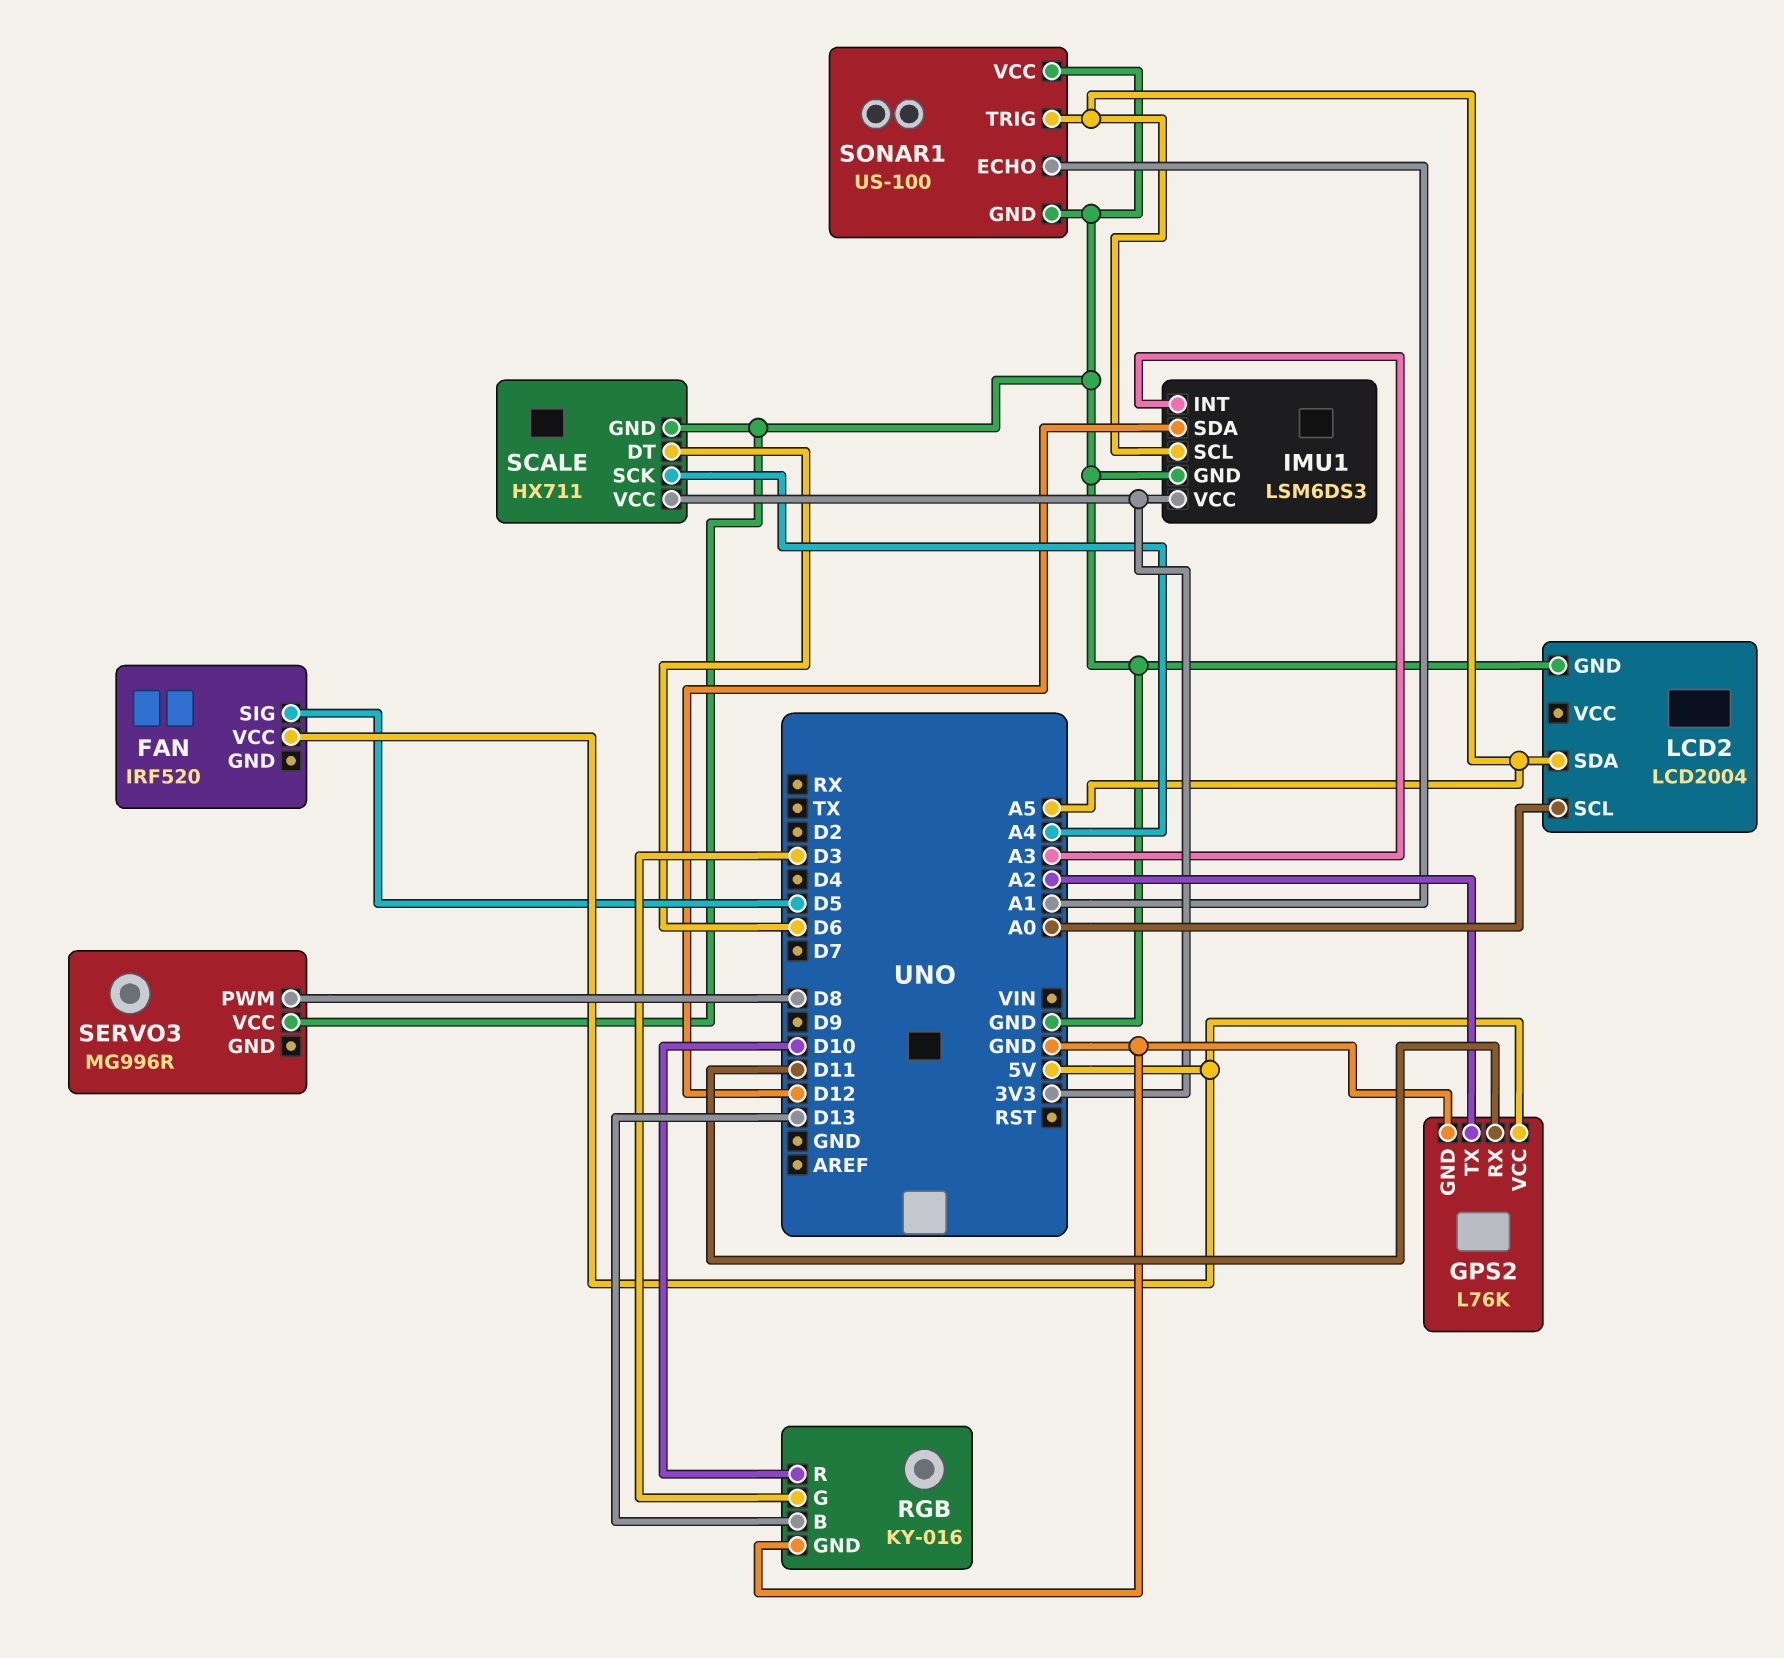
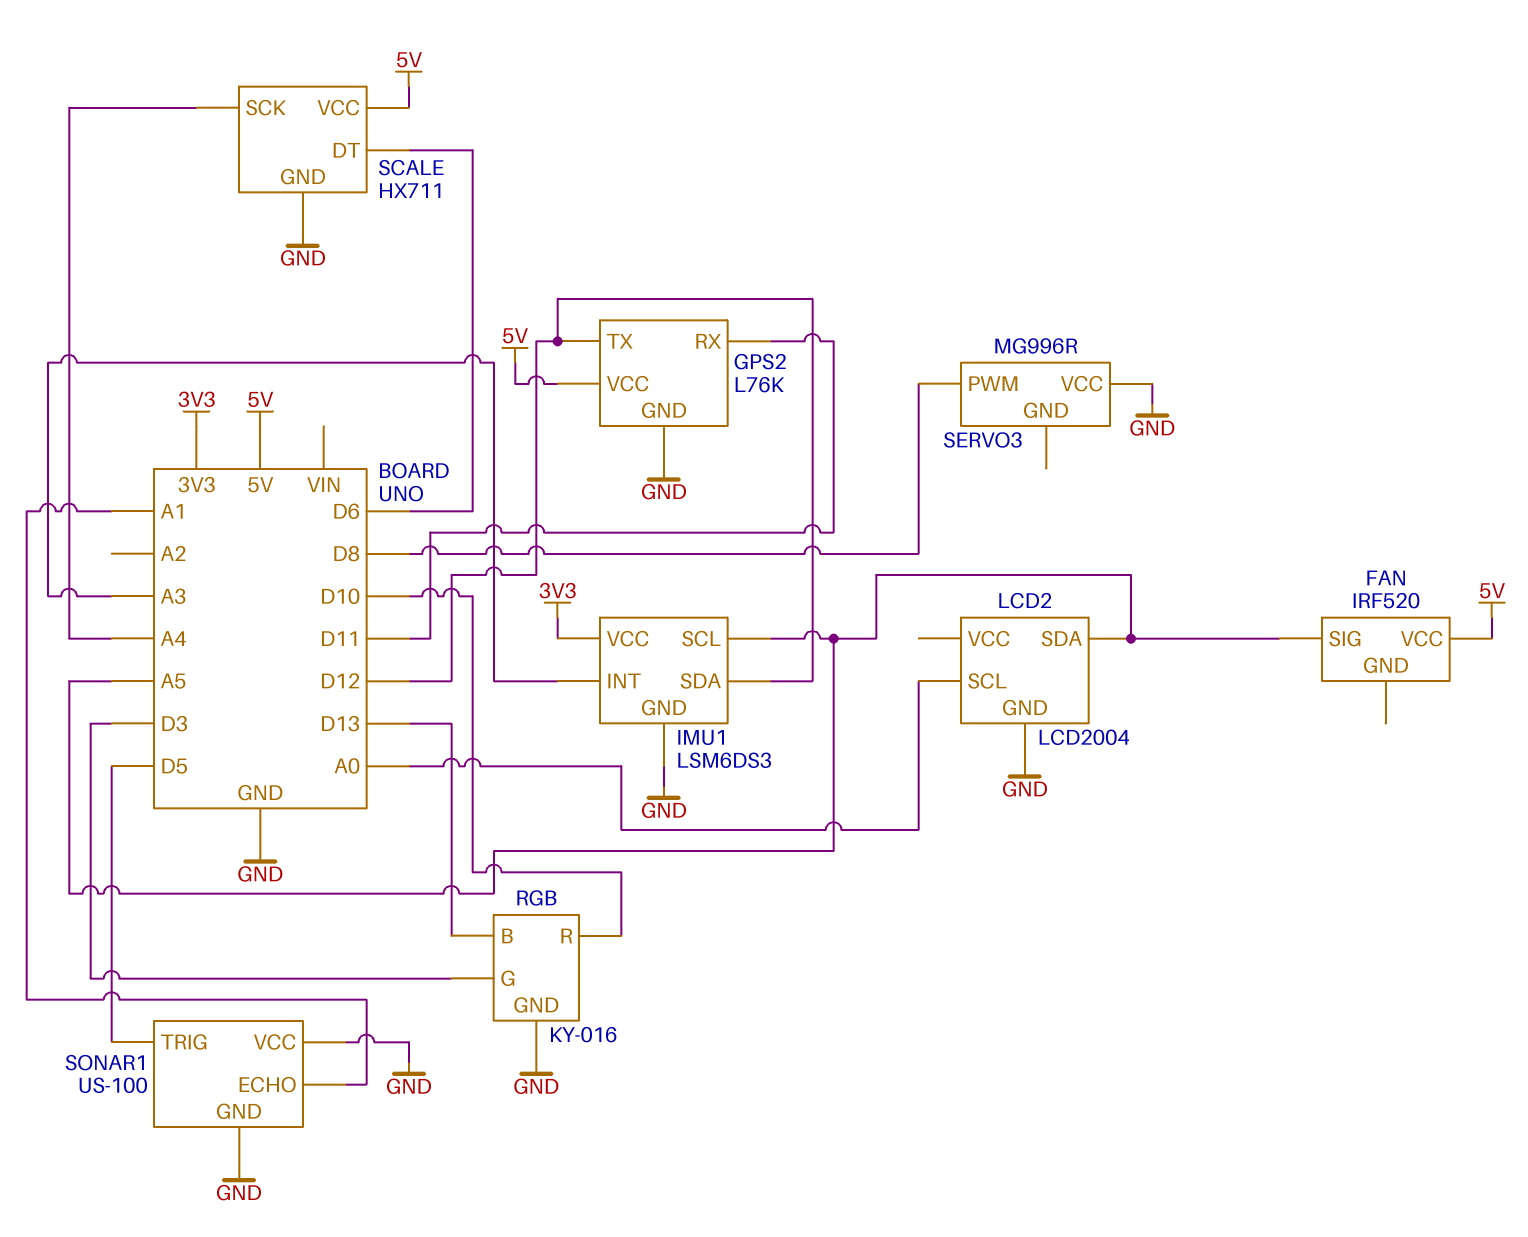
FAN pin SIG: D5 -> A5
GPS2 pin TX: A2 -> D12
SCALE pin VCC: 3V3 -> 5V
SONAR1 pin TRIG: A5 -> D5

